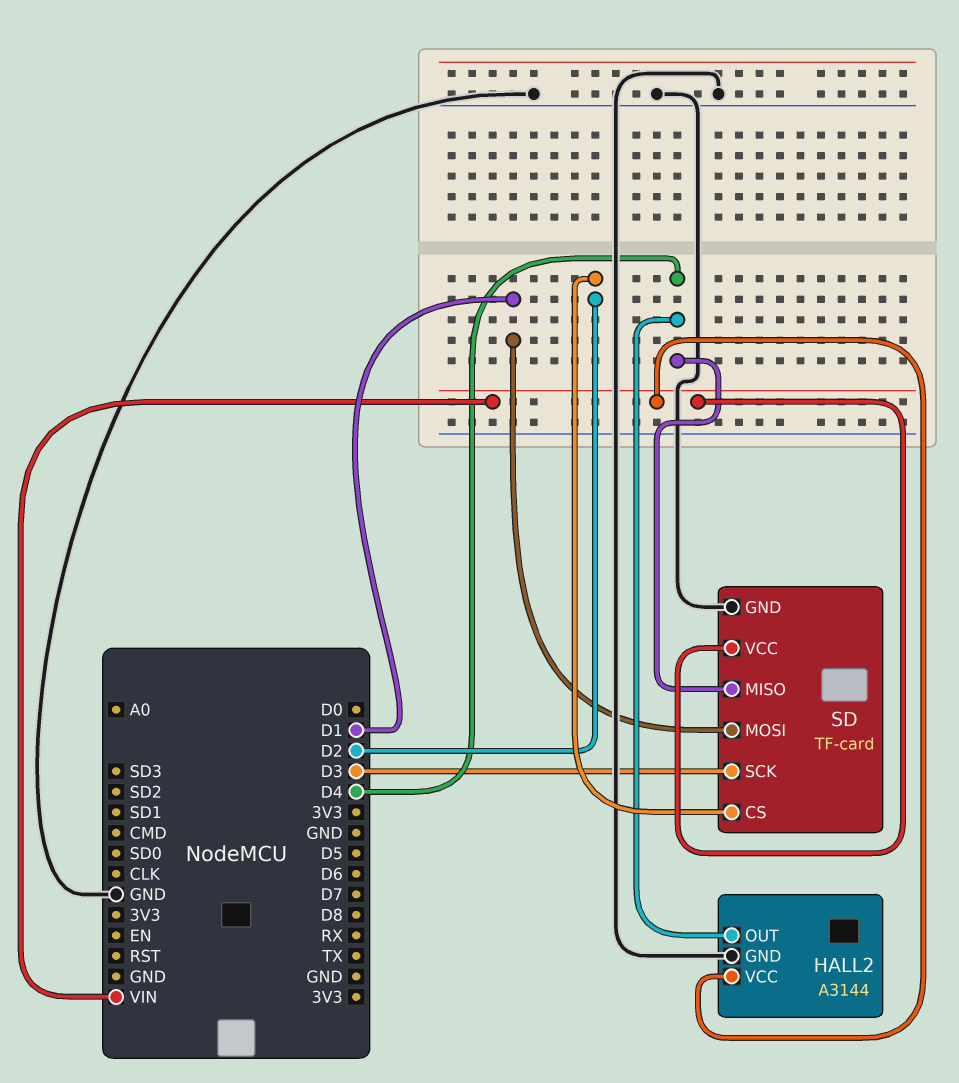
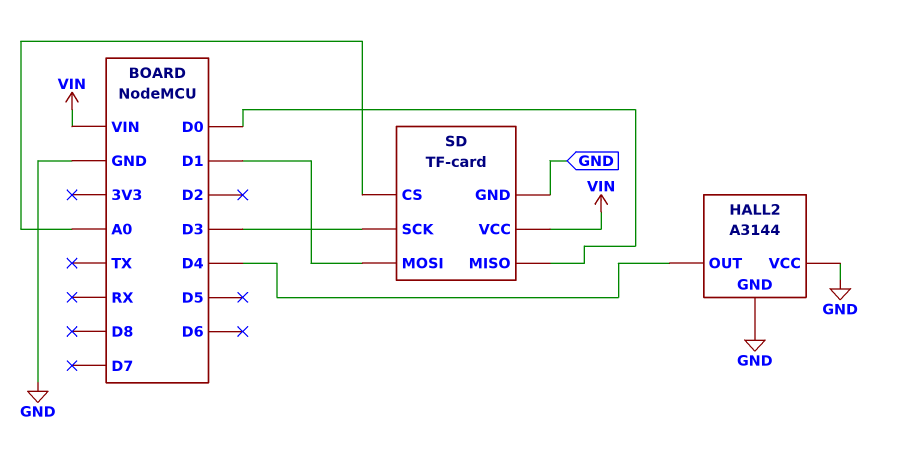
HALL2 pin VCC: VIN -> GND
SD pin CS: D2 -> A0
SD pin MISO: D4 -> D0

